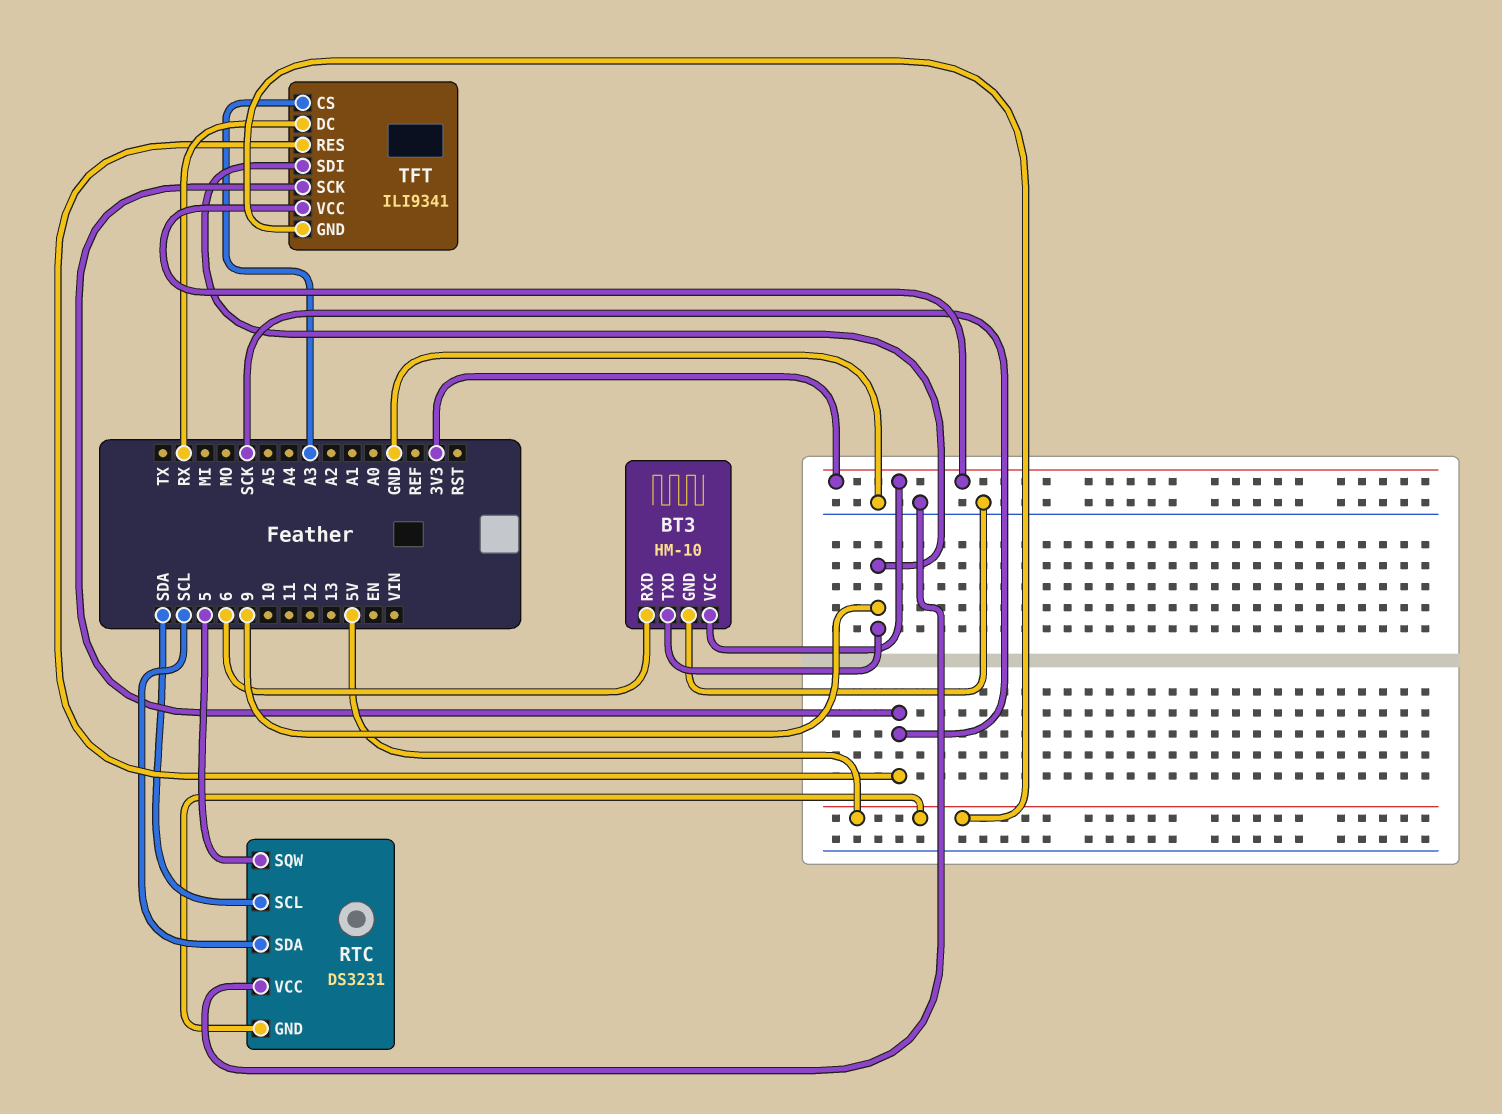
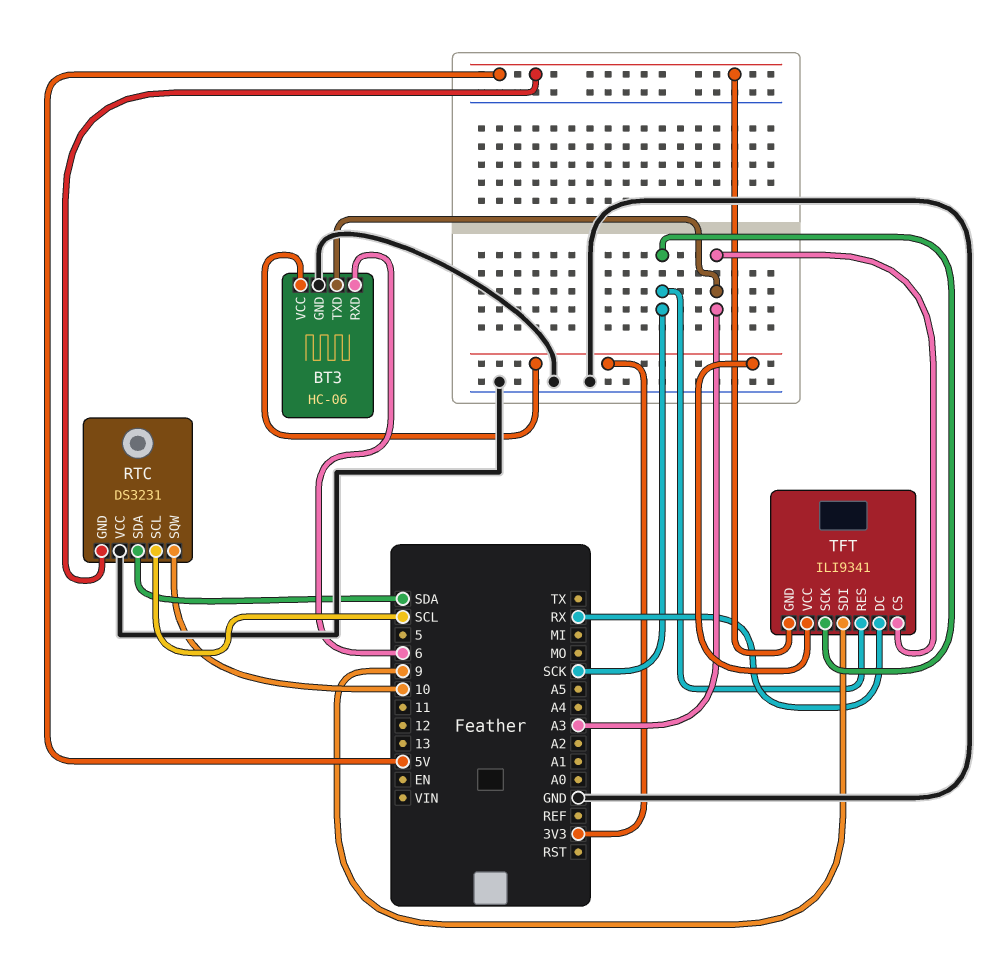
BT3: HM-10 -> HC-06
BT3 pin TXD: 9 -> A3
RTC pin SCL: SDA -> SCL
RTC pin SDA: SCL -> SDA
RTC pin SQW: 5 -> 10

